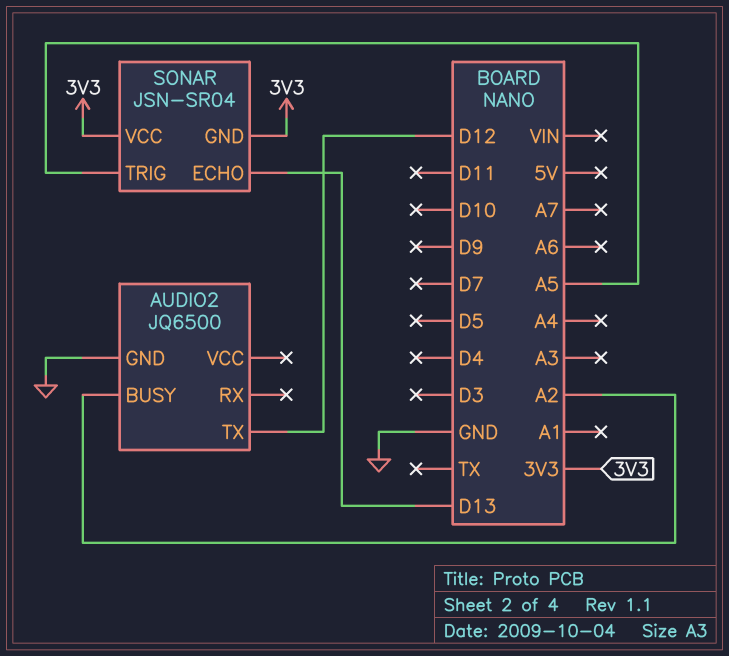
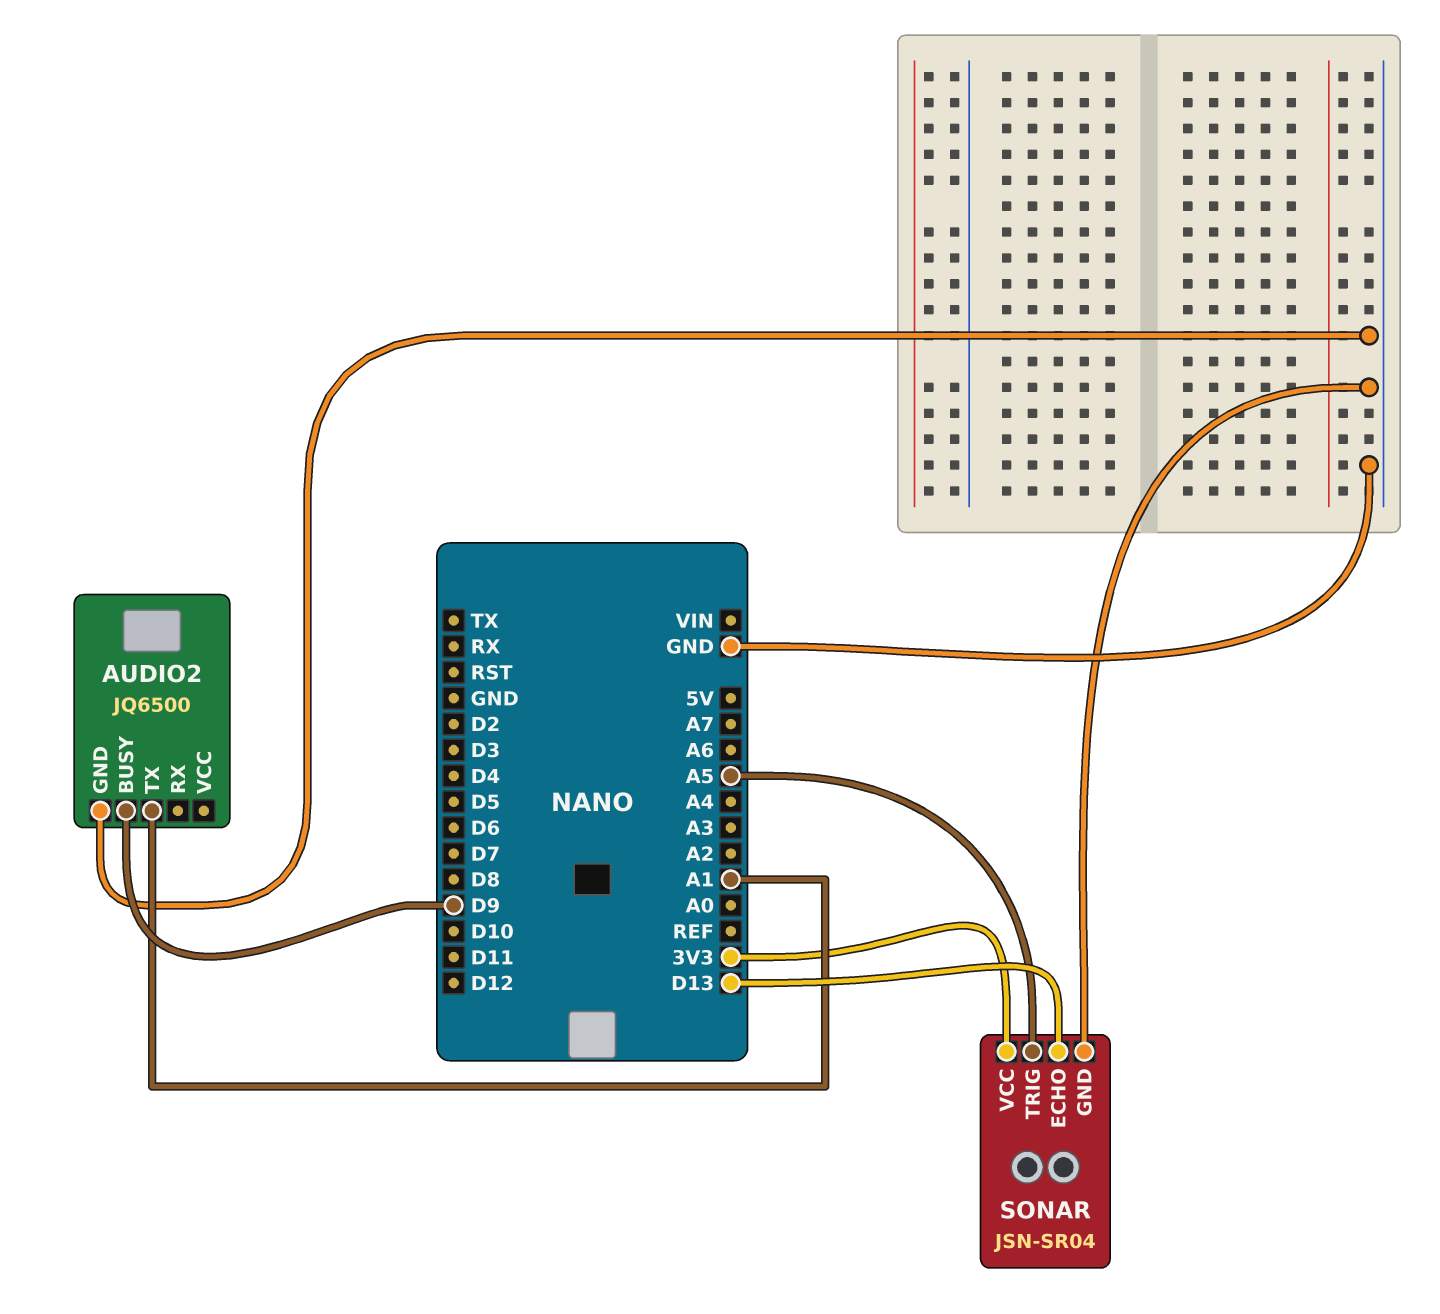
AUDIO2 pin BUSY: A2 -> D9
AUDIO2 pin TX: D12 -> A1
SONAR pin GND: 3V3 -> GND

